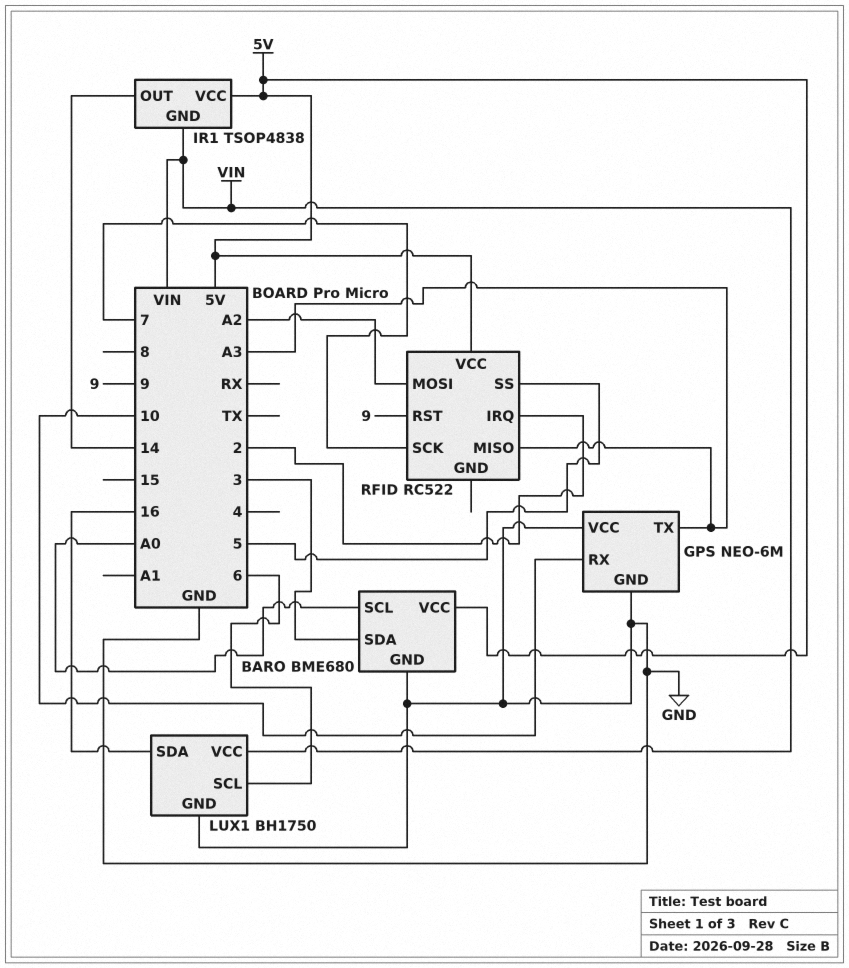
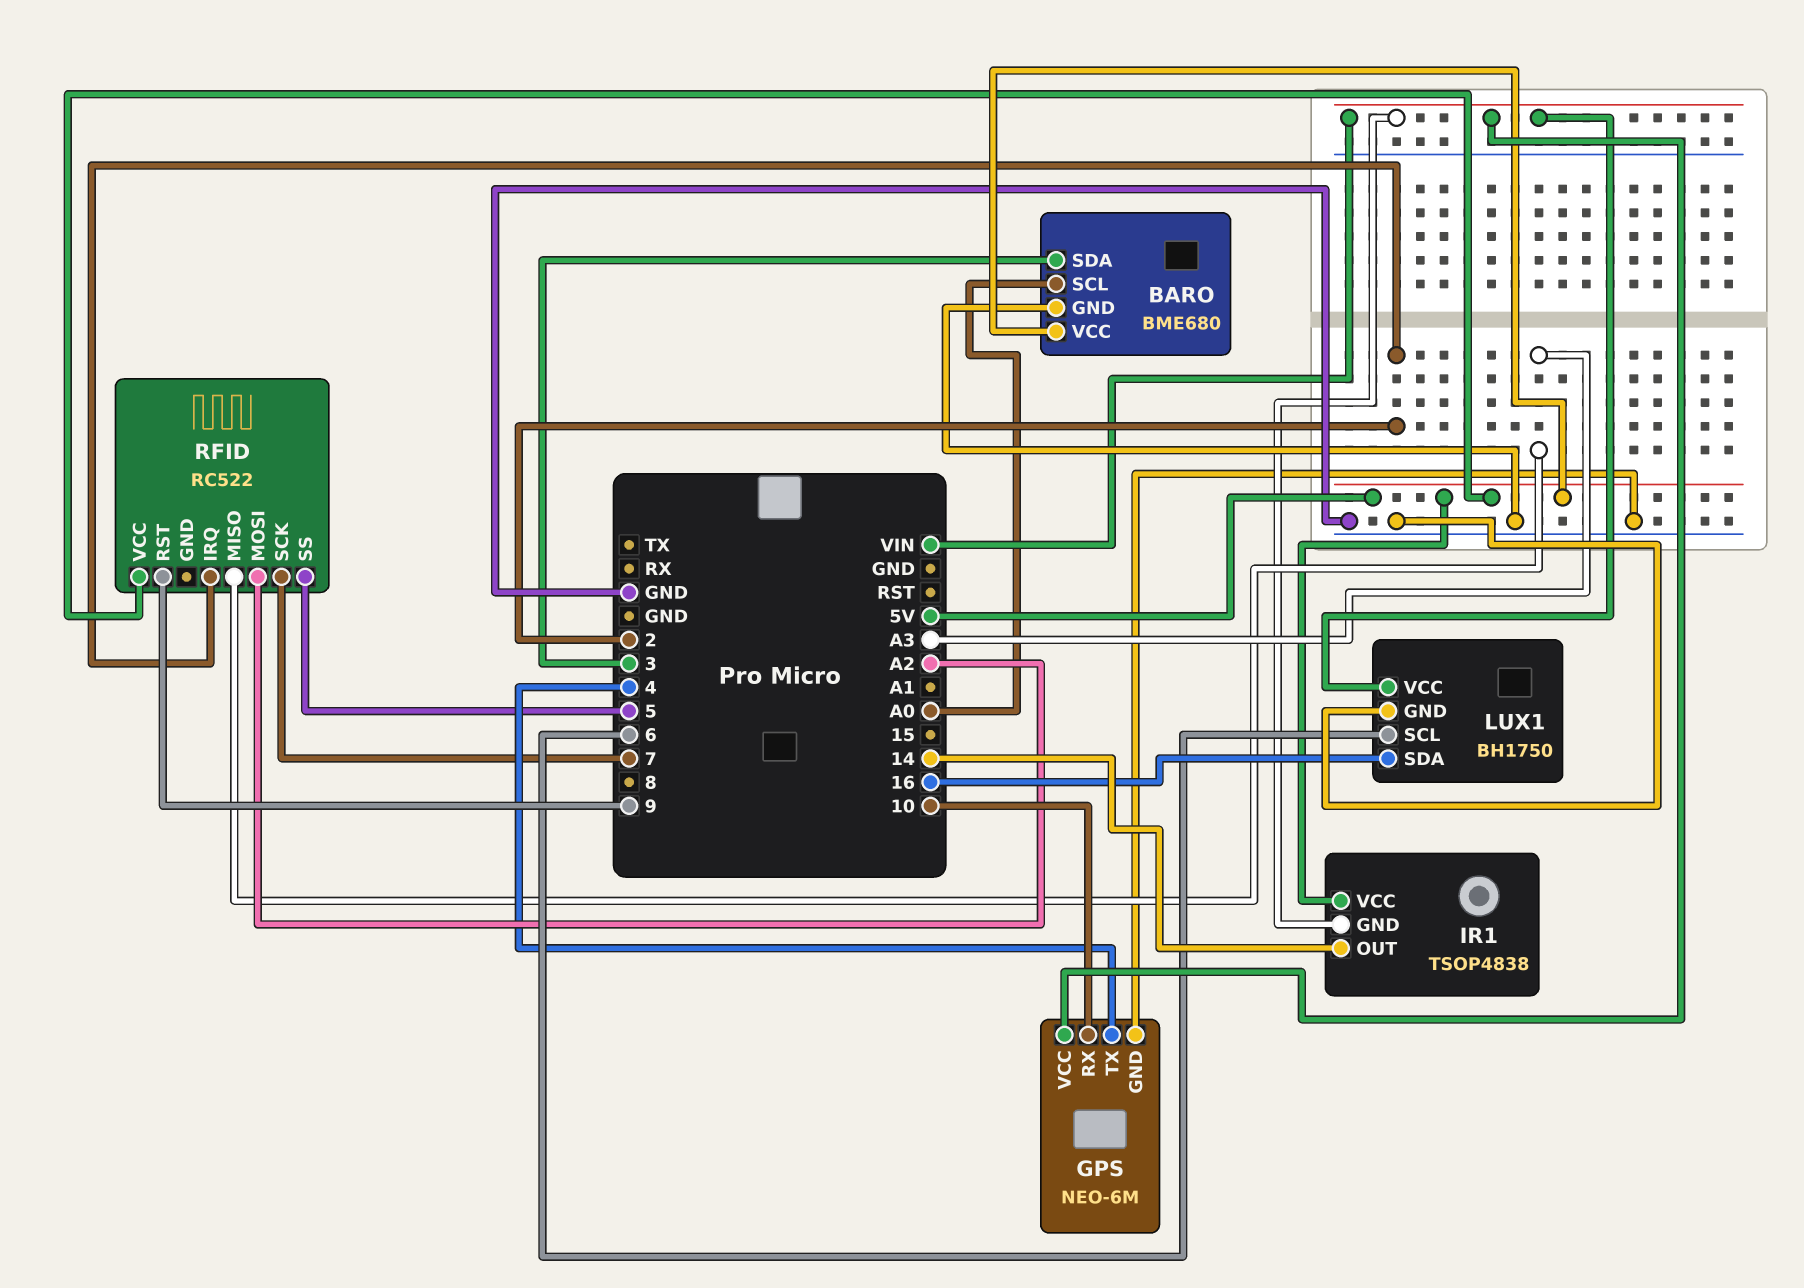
GPS pin TX: A3 -> 4
GPS pin VCC: GND -> VIN

